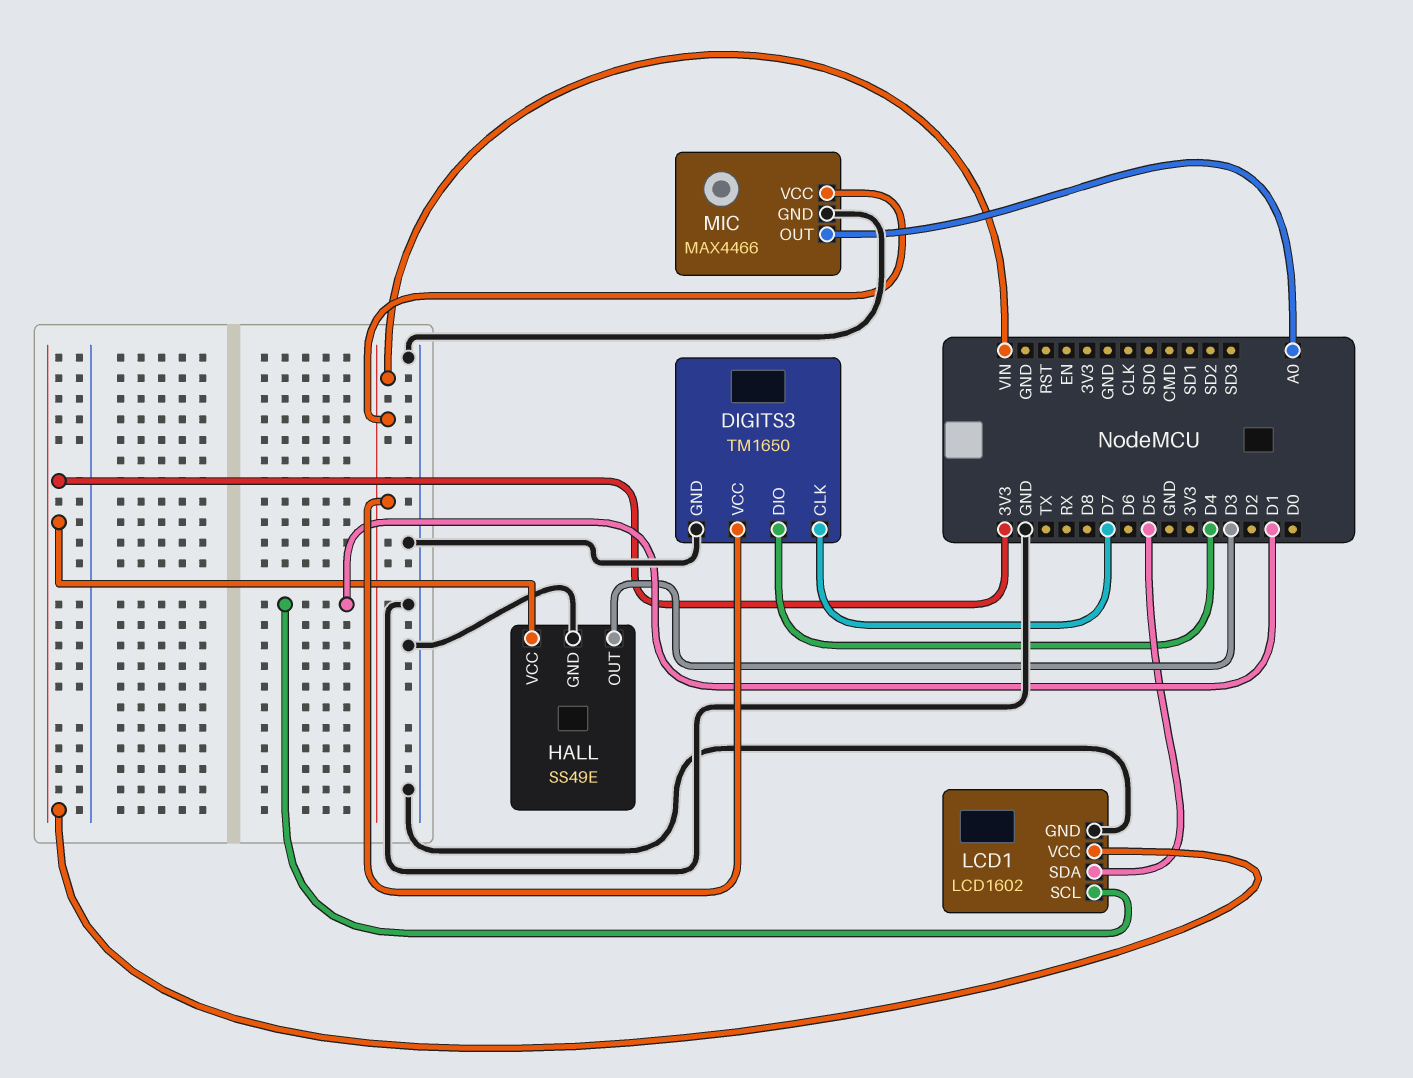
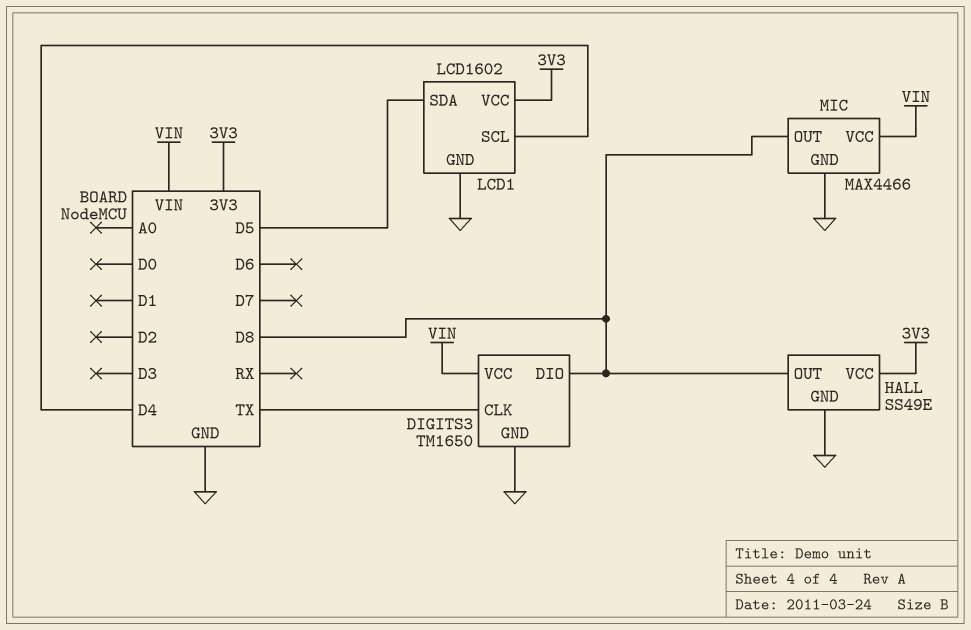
DIGITS3 pin CLK: D7 -> TX
DIGITS3 pin DIO: D4 -> D8
HALL pin OUT: D3 -> D8
LCD1 pin SCL: D1 -> D4
MIC pin OUT: A0 -> D8

